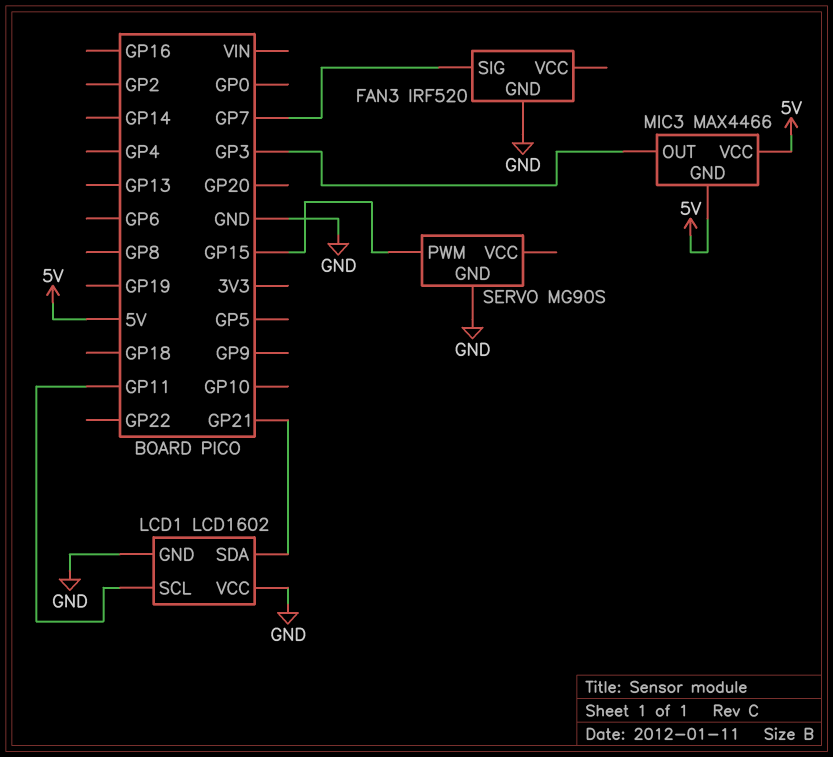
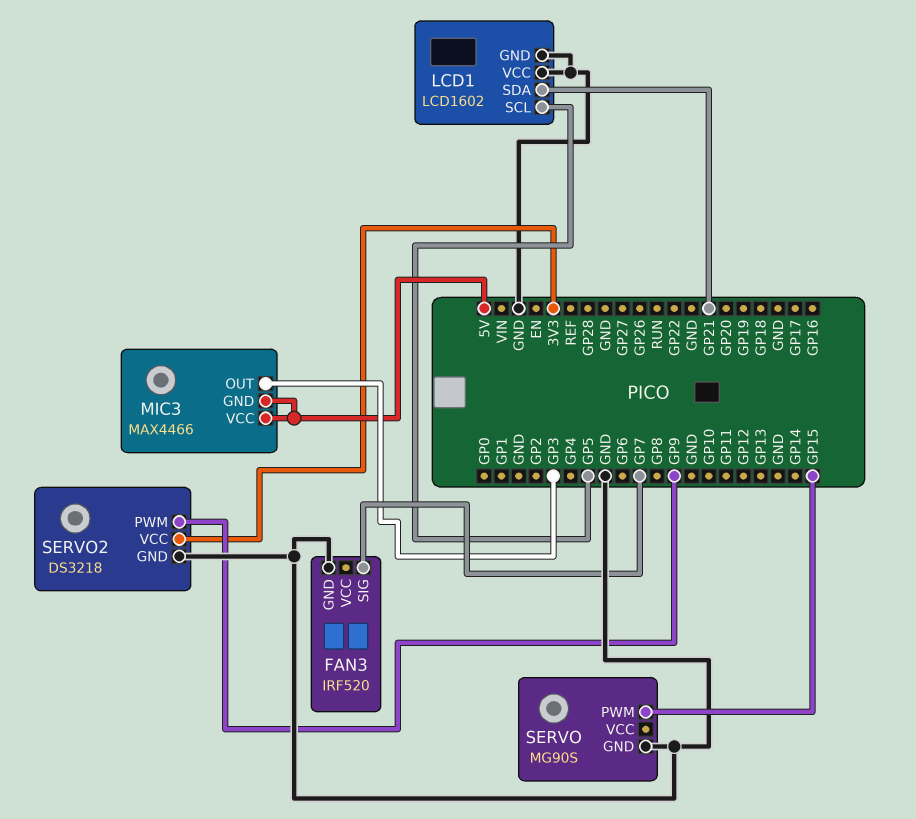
LCD1 pin SCL: GP11 -> GP5
SERVO2: none -> DS3218
SERVO2 pin GND: none -> GND
SERVO2 pin PWM: none -> GP9
SERVO2 pin VCC: none -> 3V3

